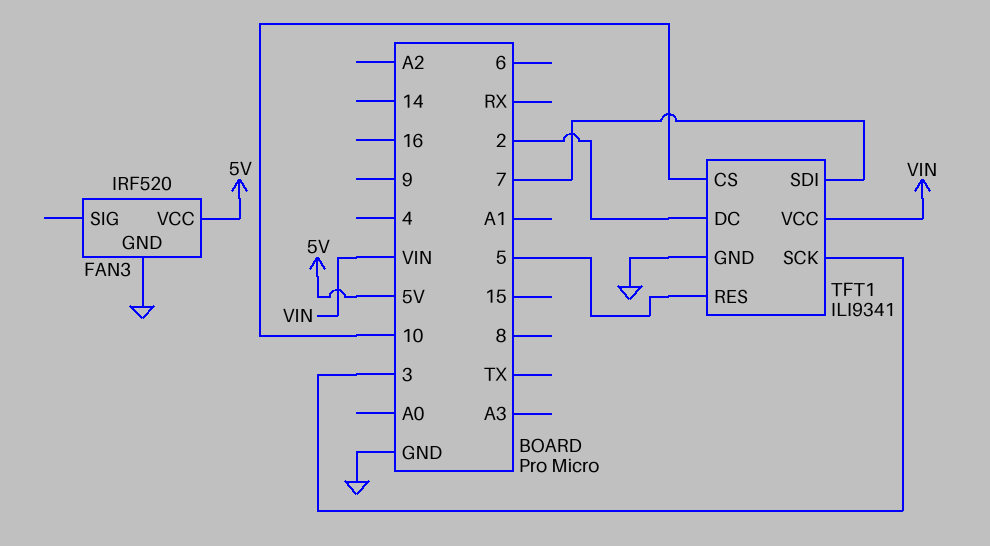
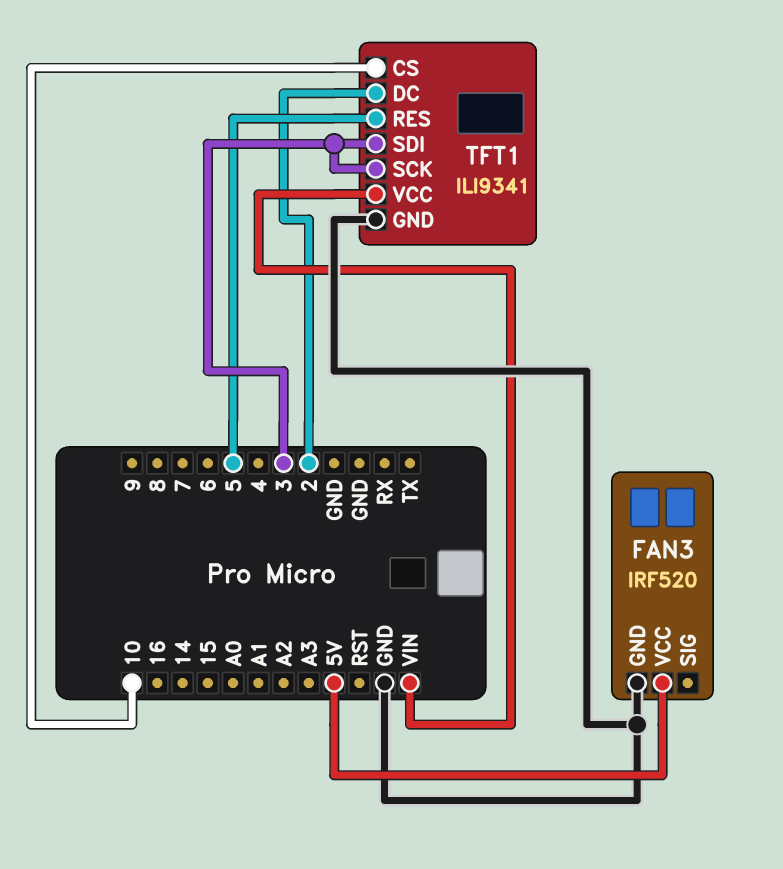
TFT1 pin SDI: 7 -> 3

